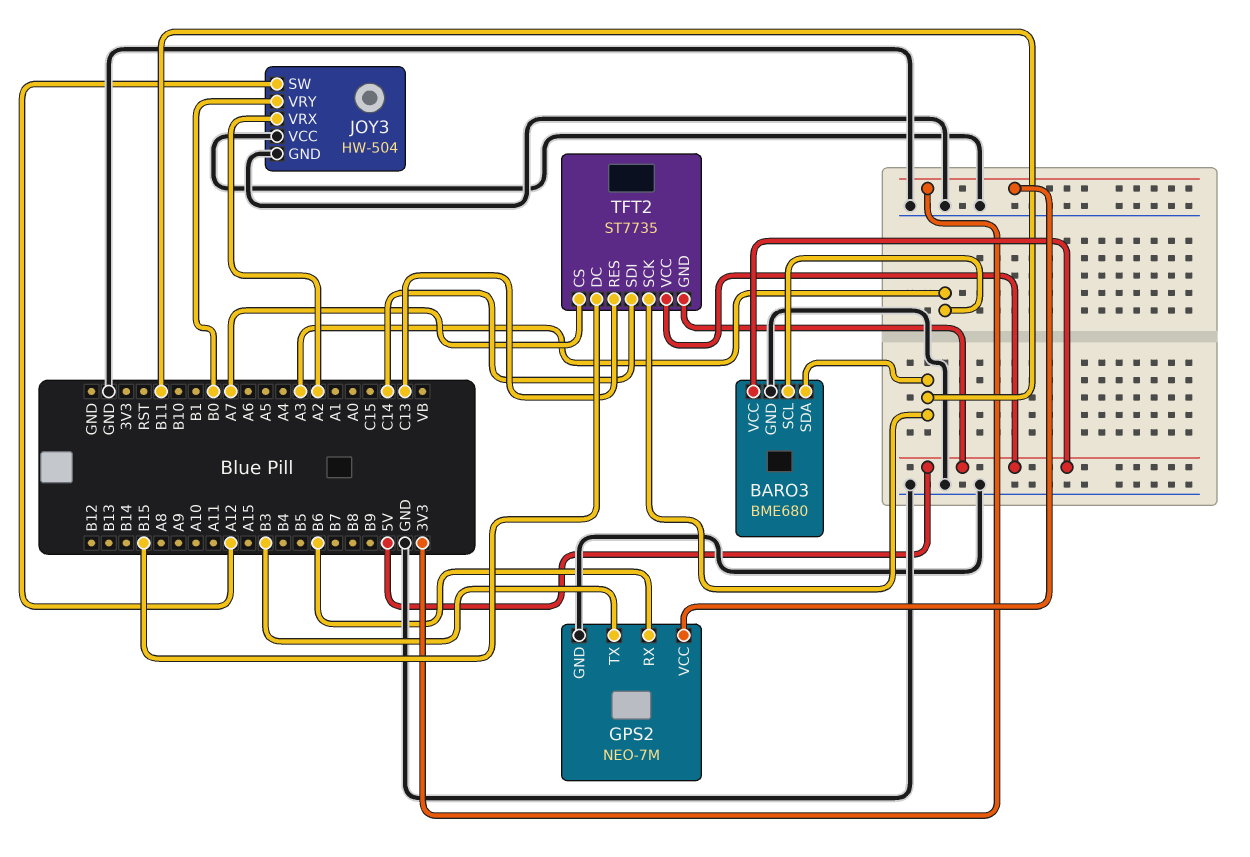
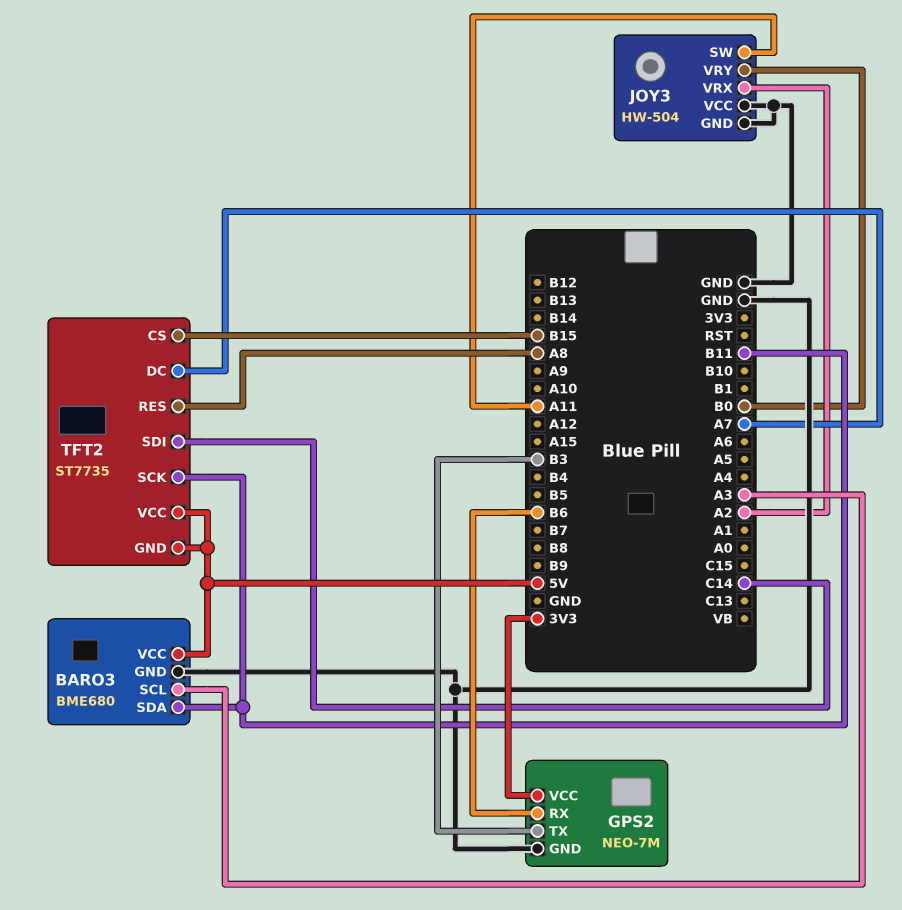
JOY3 pin SW: A12 -> A11
TFT2 pin CS: A7 -> B15
TFT2 pin DC: B15 -> A7
TFT2 pin RES: C13 -> A8

